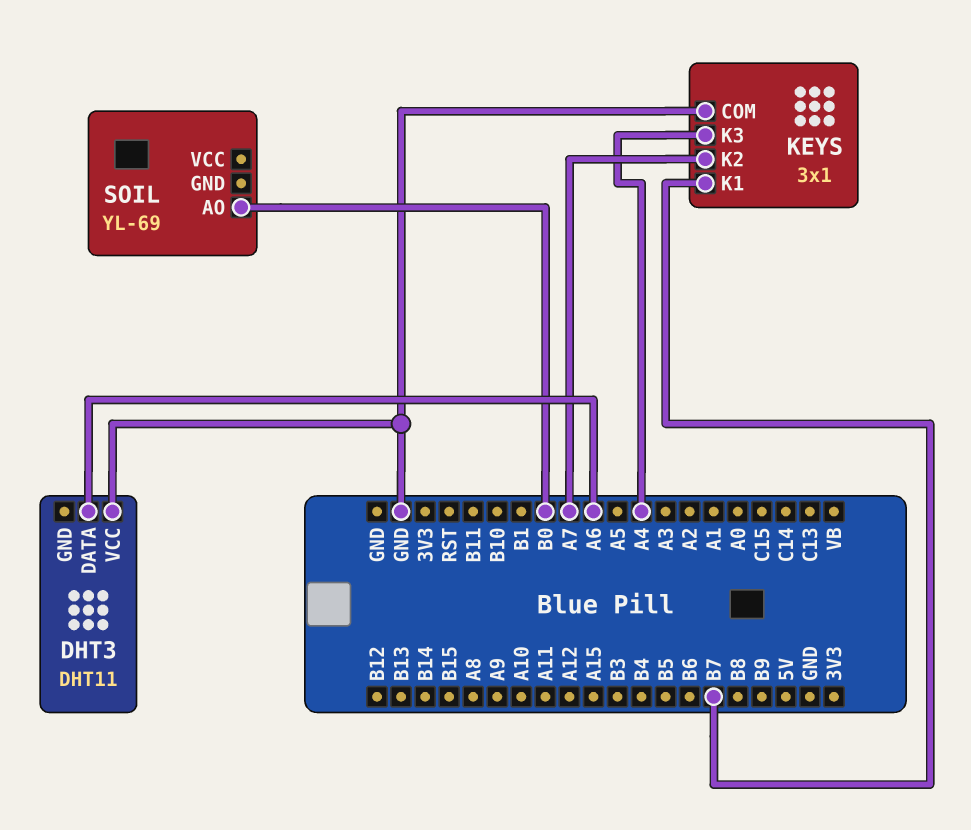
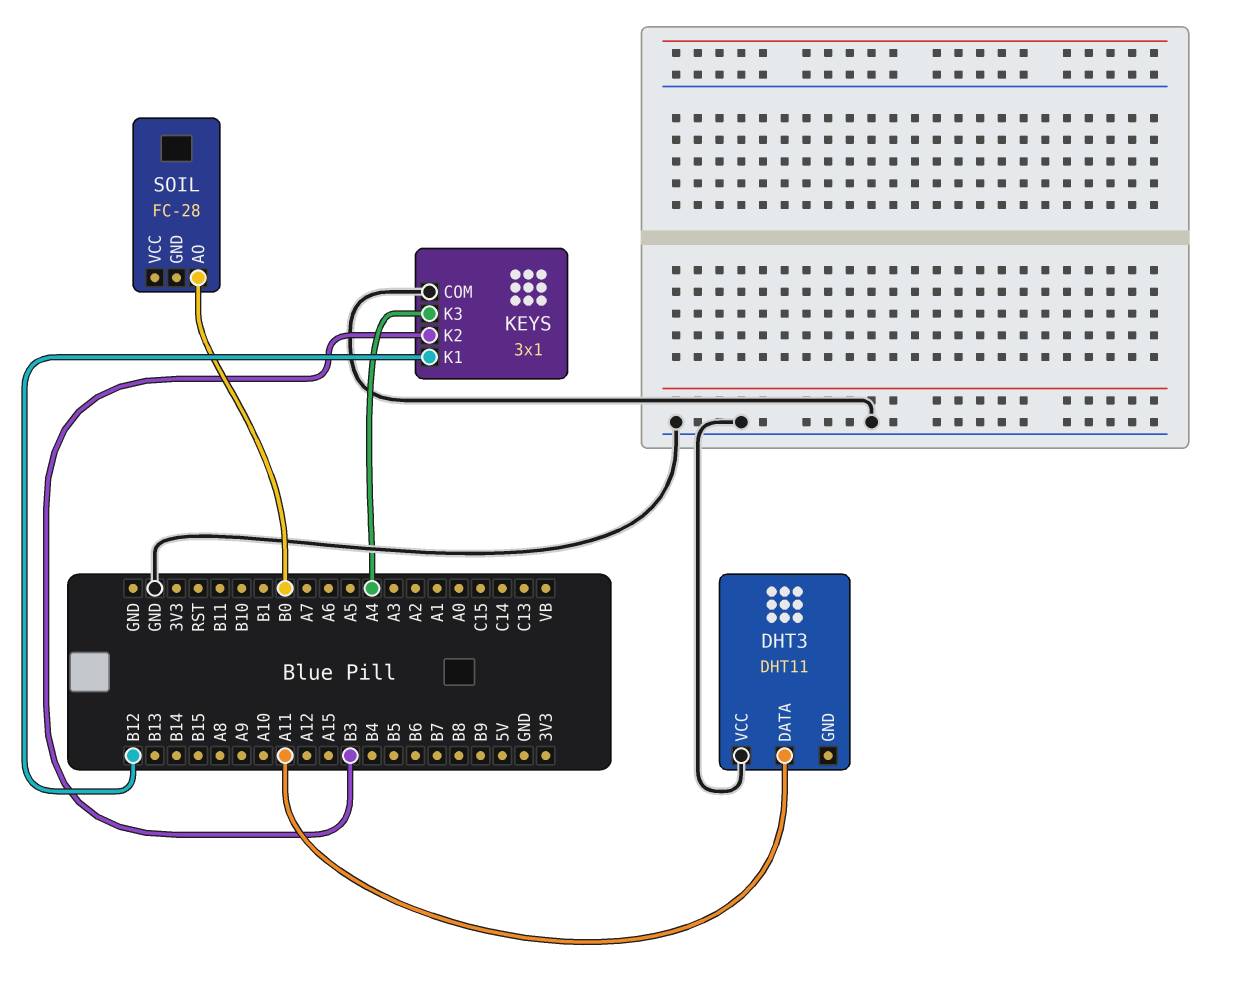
DHT3 pin DATA: A6 -> A11
KEYS pin K1: B7 -> B12
KEYS pin K2: A7 -> B3
SOIL: YL-69 -> FC-28

